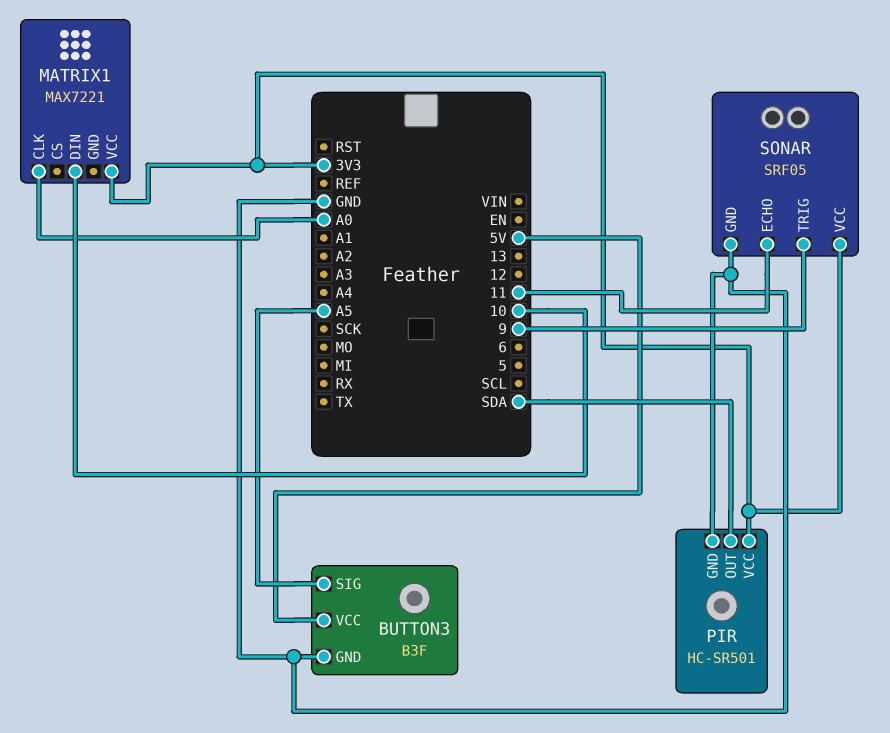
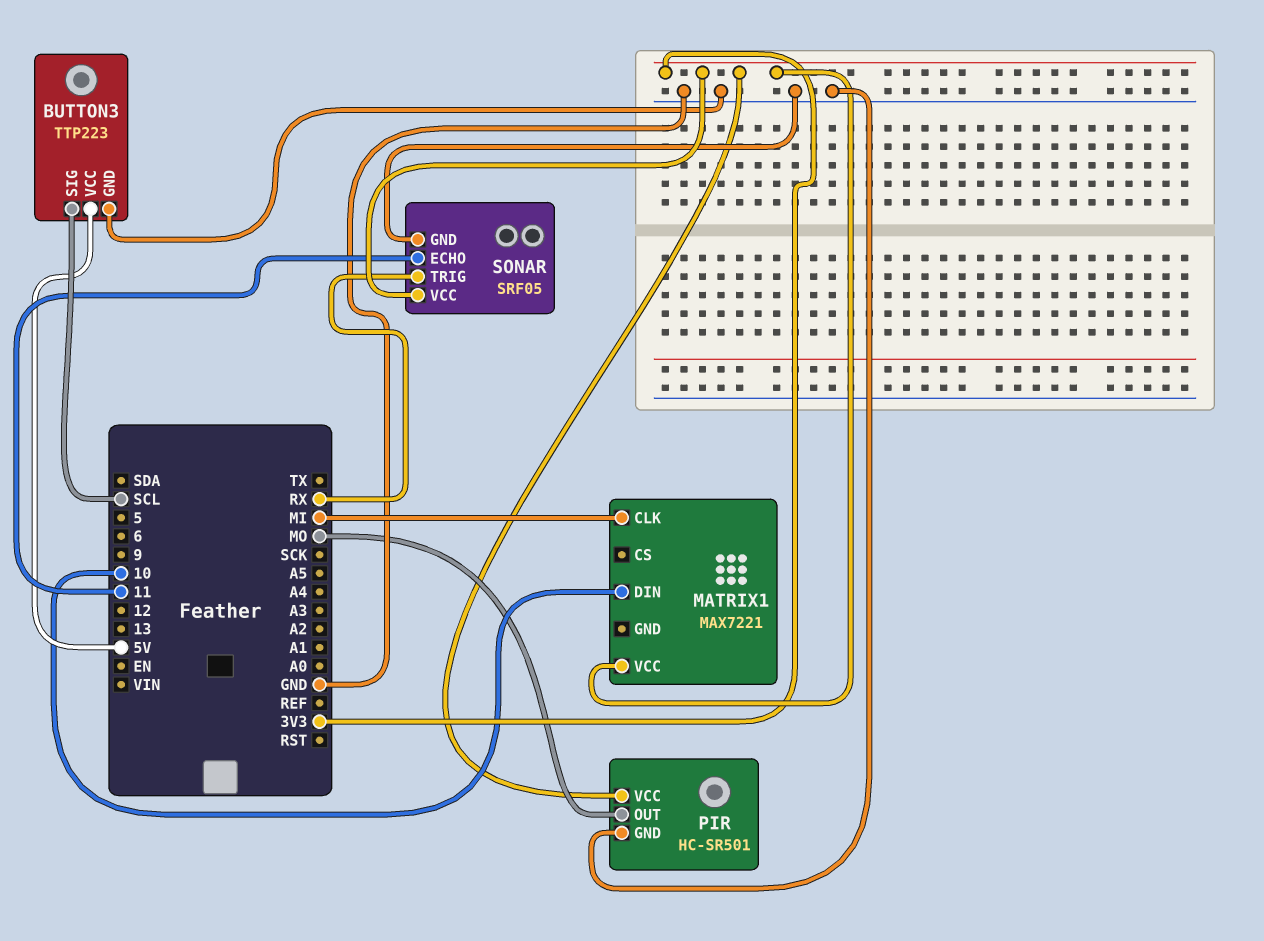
BUTTON3: B3F -> TTP223
BUTTON3 pin SIG: A5 -> SCL
MATRIX1 pin CLK: A0 -> MI
PIR pin OUT: SDA -> MO
SONAR pin TRIG: 9 -> RX

